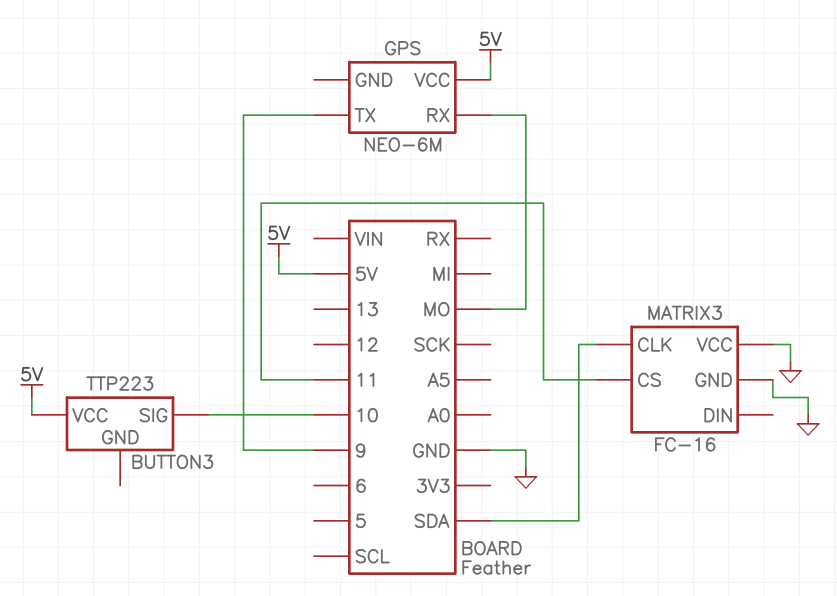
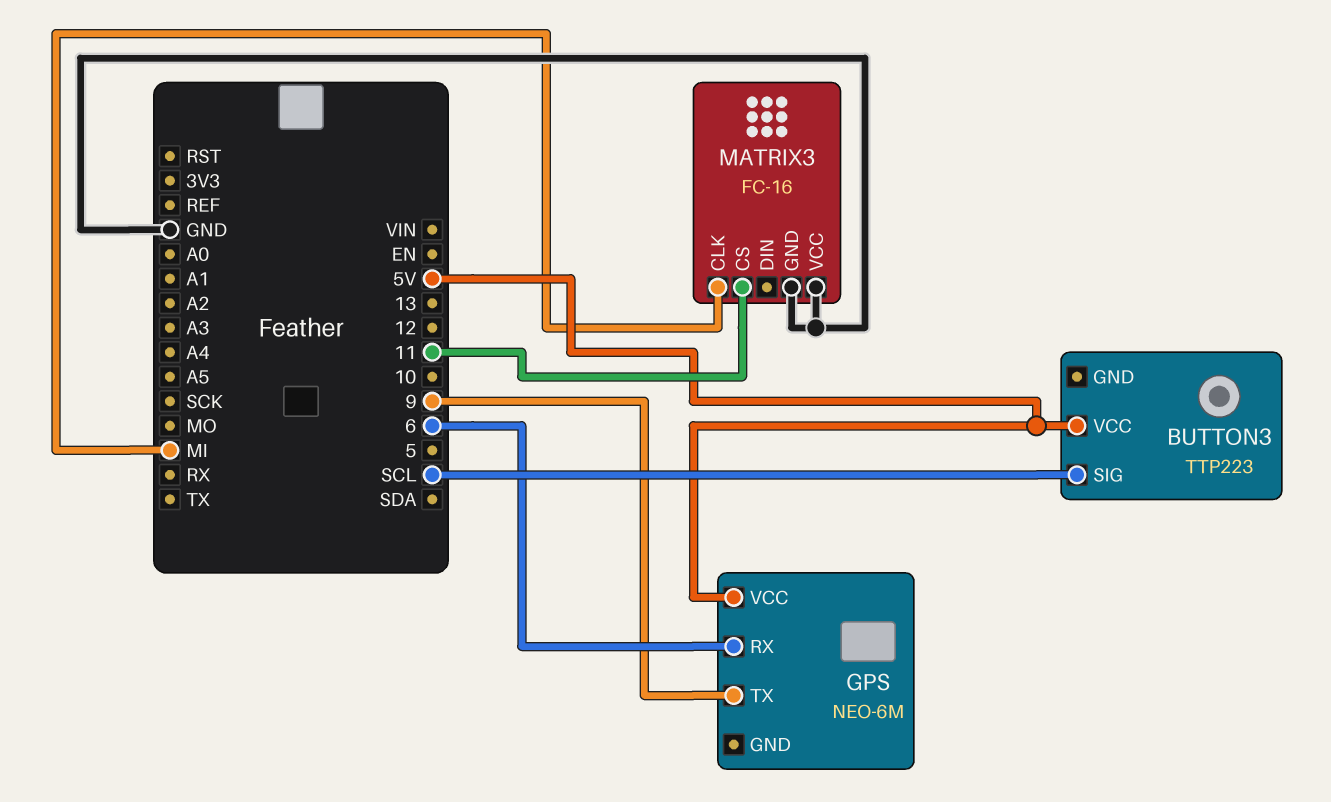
BUTTON3 pin SIG: 10 -> SCL
GPS pin RX: MO -> 6
MATRIX3 pin CLK: SDA -> MI

